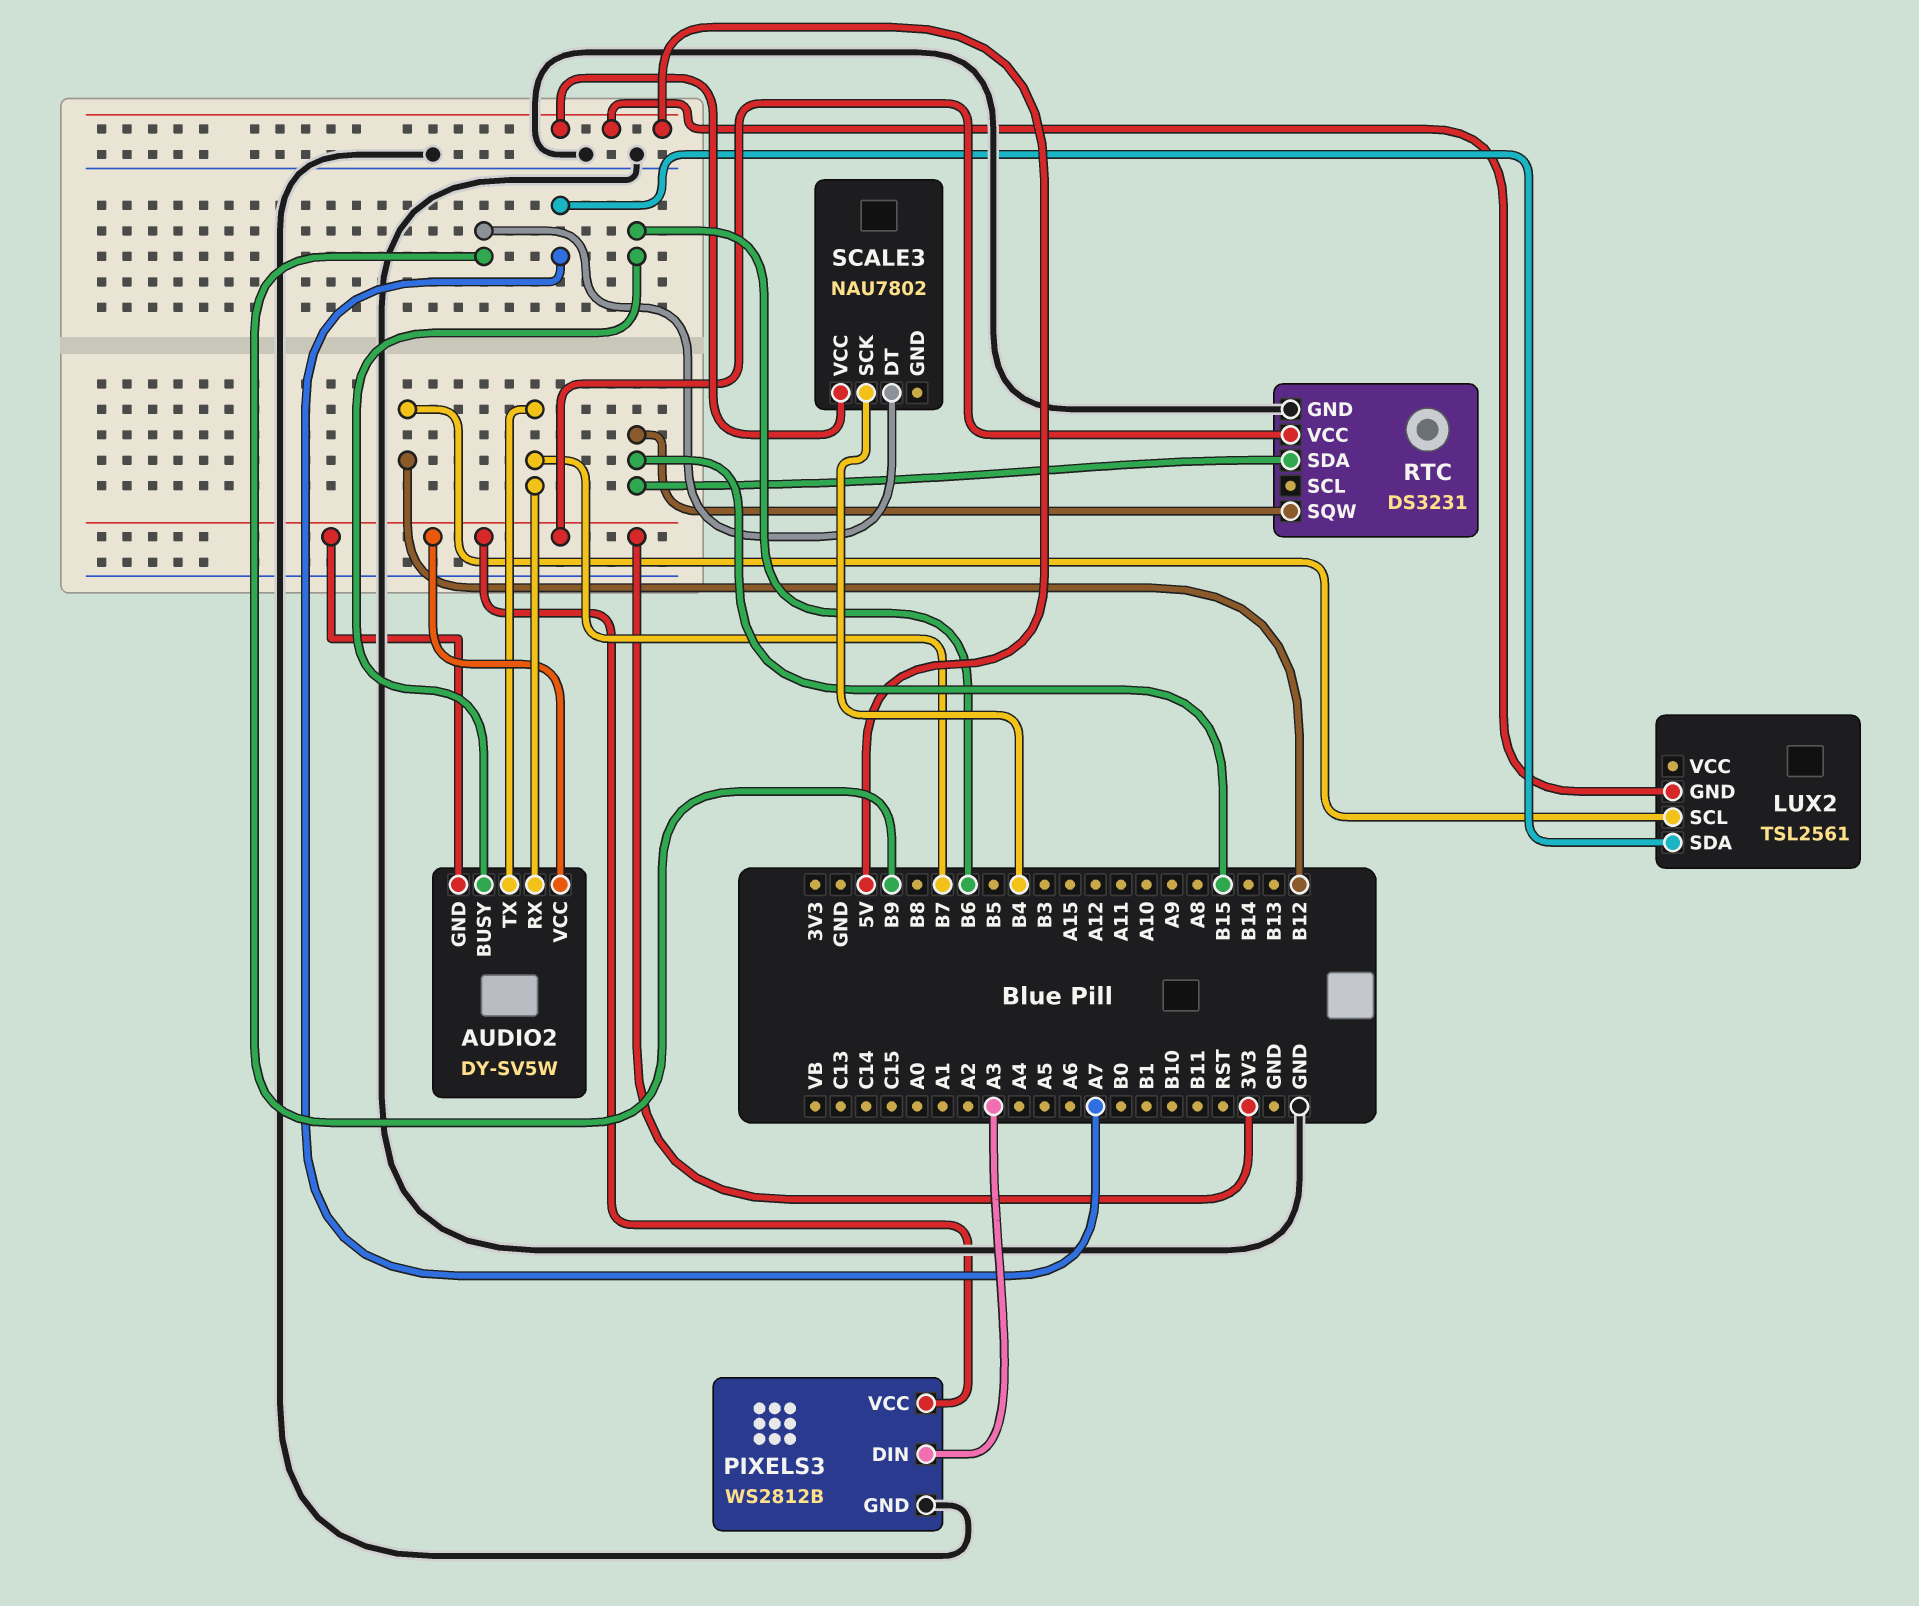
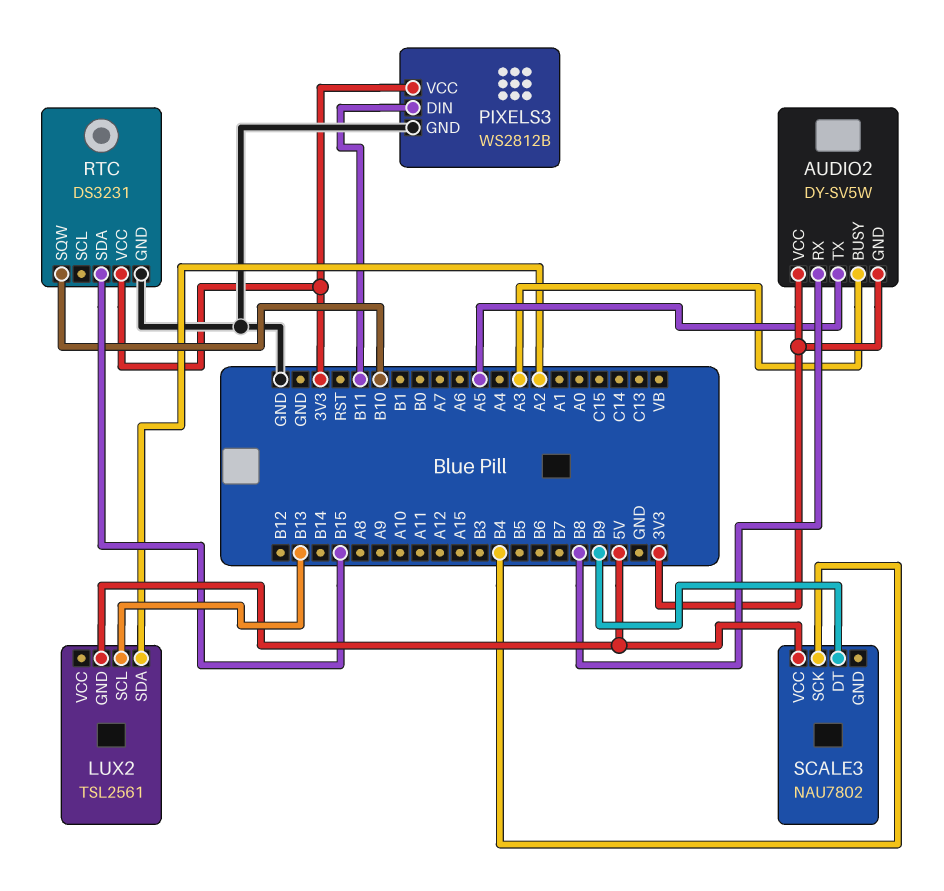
AUDIO2 pin BUSY: B6 -> A3
AUDIO2 pin RX: B7 -> B8
AUDIO2 pin TX: B7 -> A5
LUX2 pin SCL: B12 -> B13
LUX2 pin SDA: A7 -> A2
PIXELS3 pin DIN: A3 -> B11
RTC pin SQW: B15 -> B10

